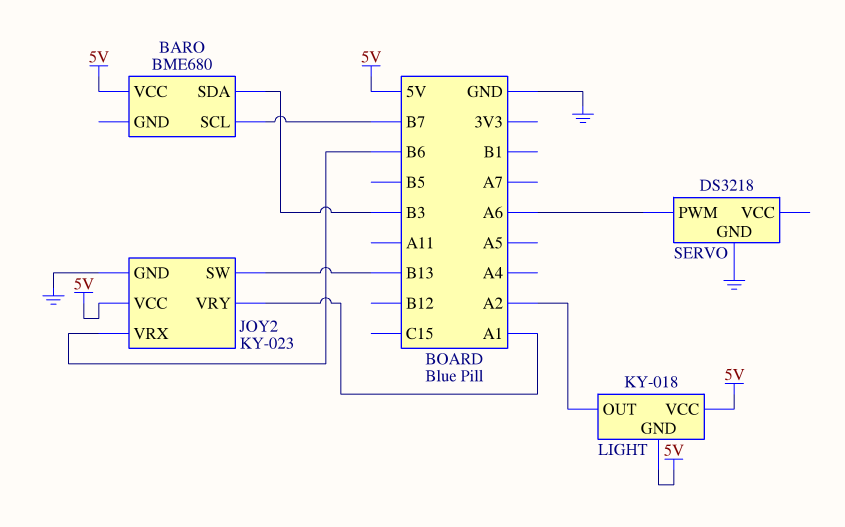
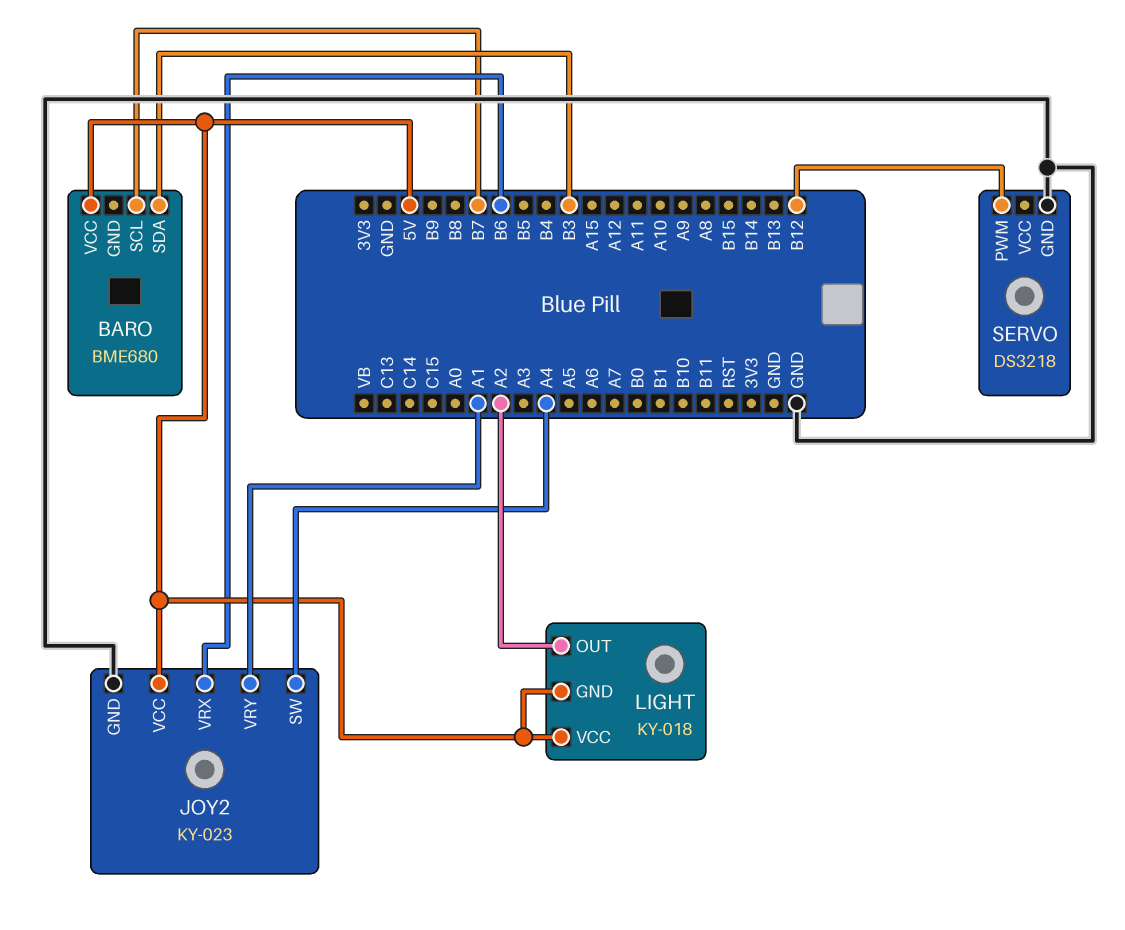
JOY2 pin SW: B13 -> A4
SERVO pin PWM: A6 -> B12

